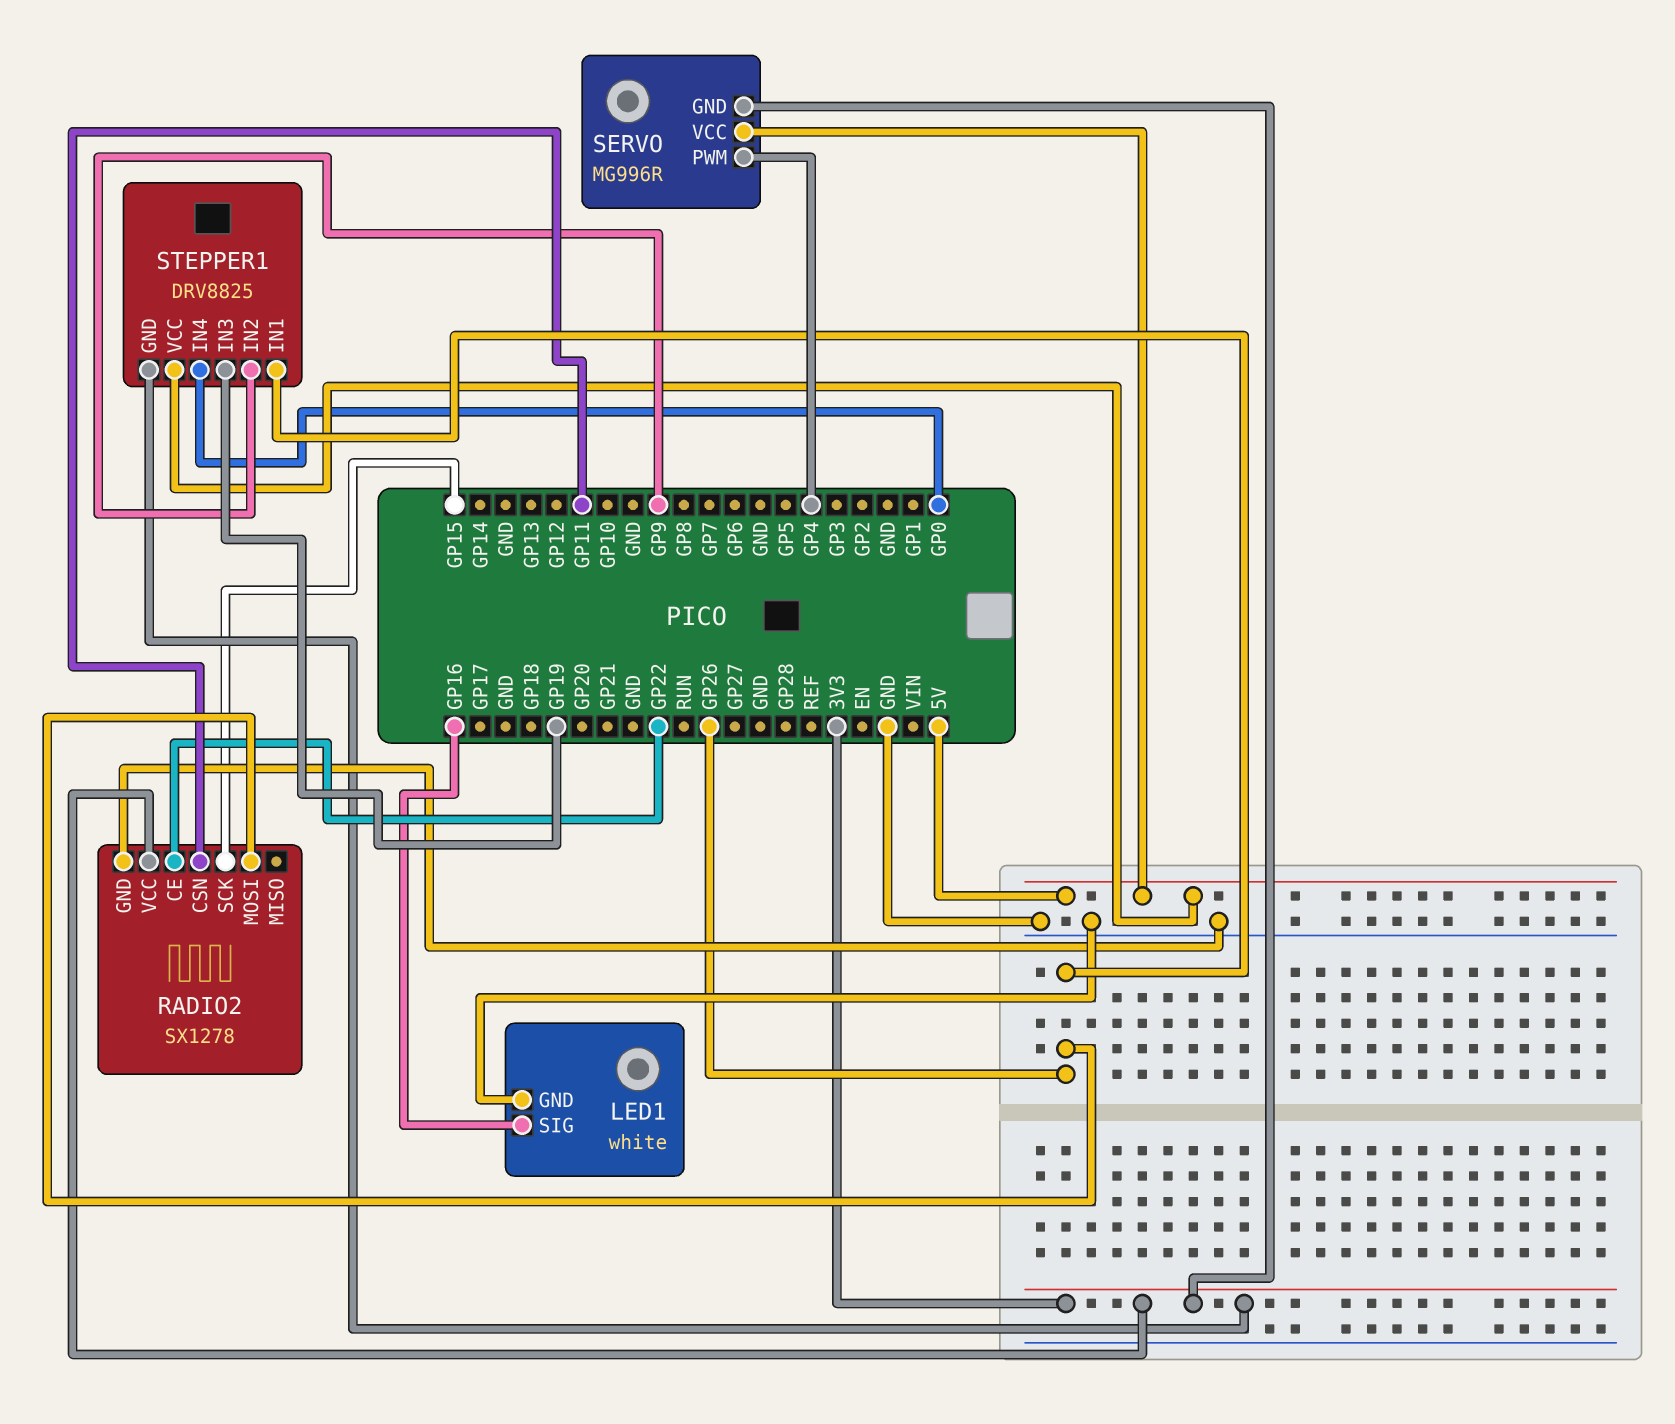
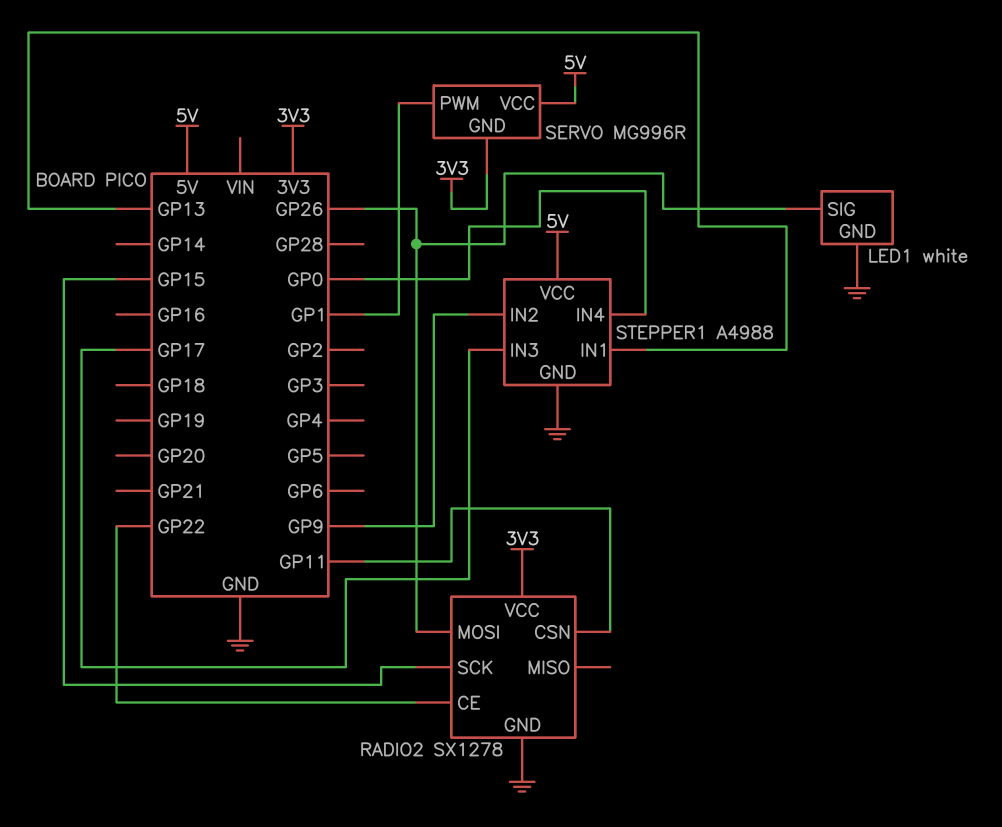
LED1 pin SIG: GP16 -> GP26
SERVO pin PWM: GP4 -> GP1
STEPPER1: DRV8825 -> A4988
STEPPER1 pin GND: 3V3 -> GND
STEPPER1 pin IN1: GP26 -> GP13
STEPPER1 pin IN3: GP19 -> GP17

